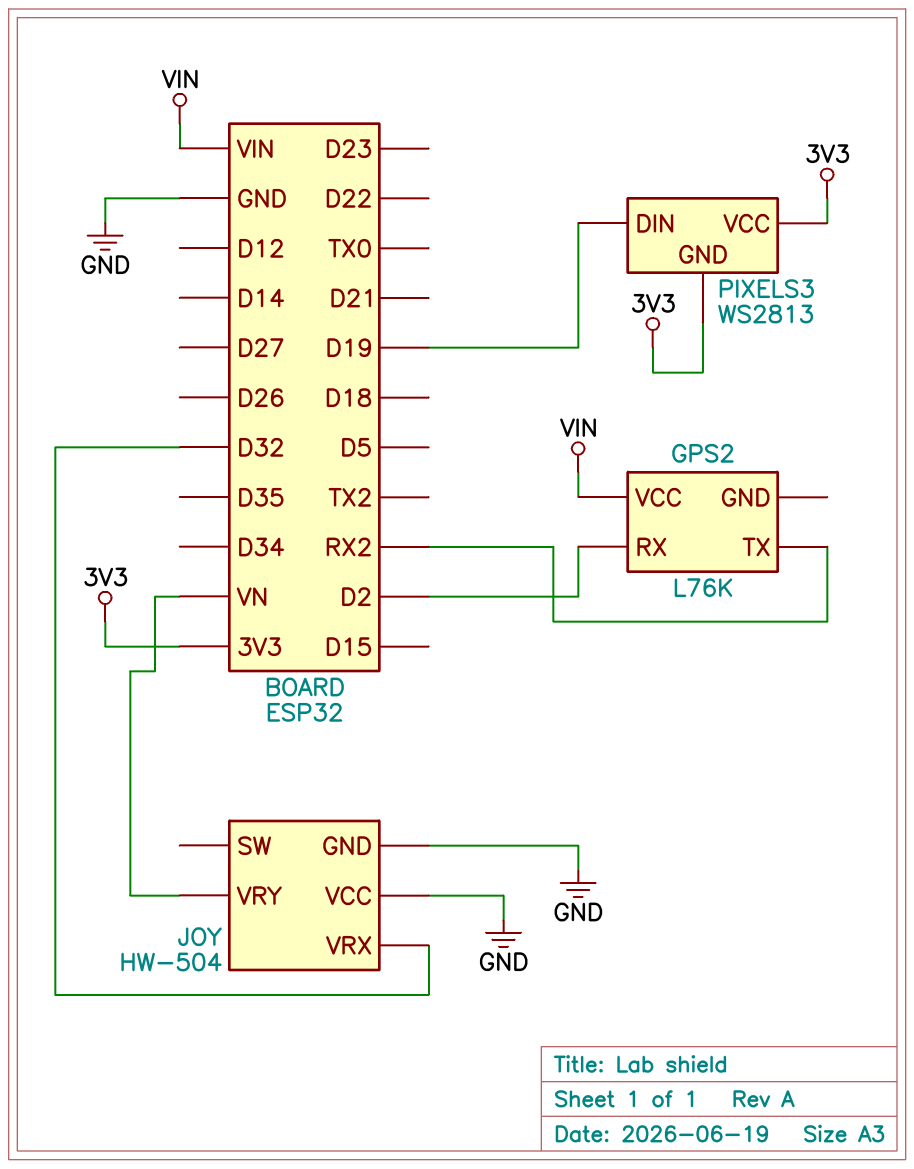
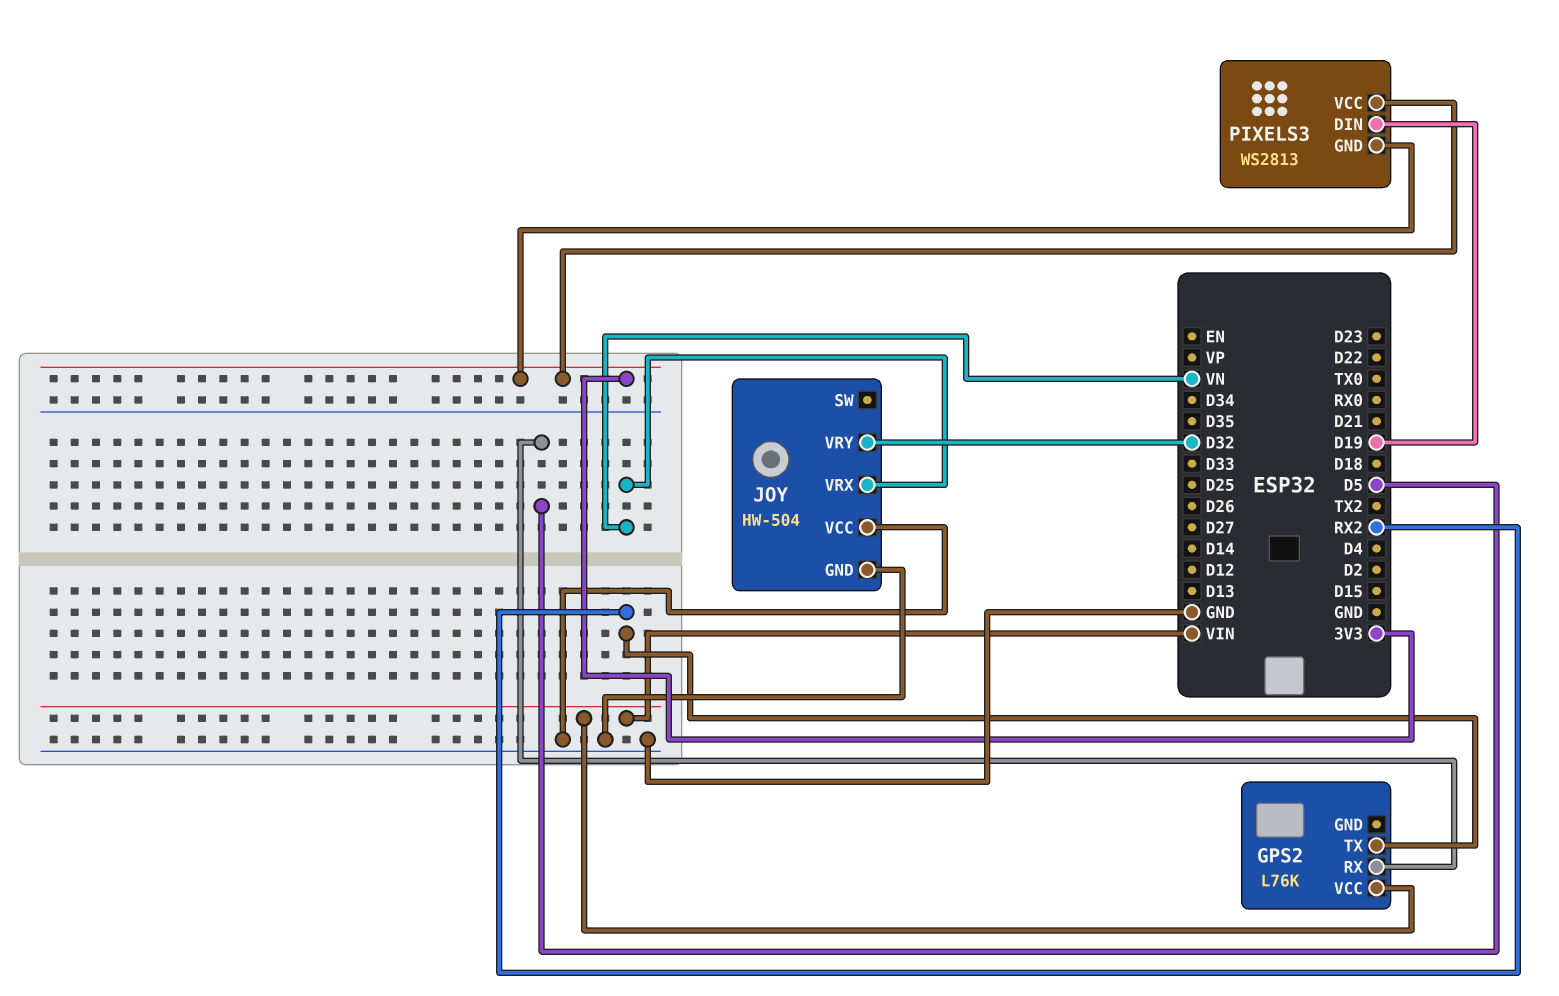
GPS2 pin RX: D2 -> D5
JOY pin VRX: D32 -> VN
JOY pin VRY: VN -> D32

